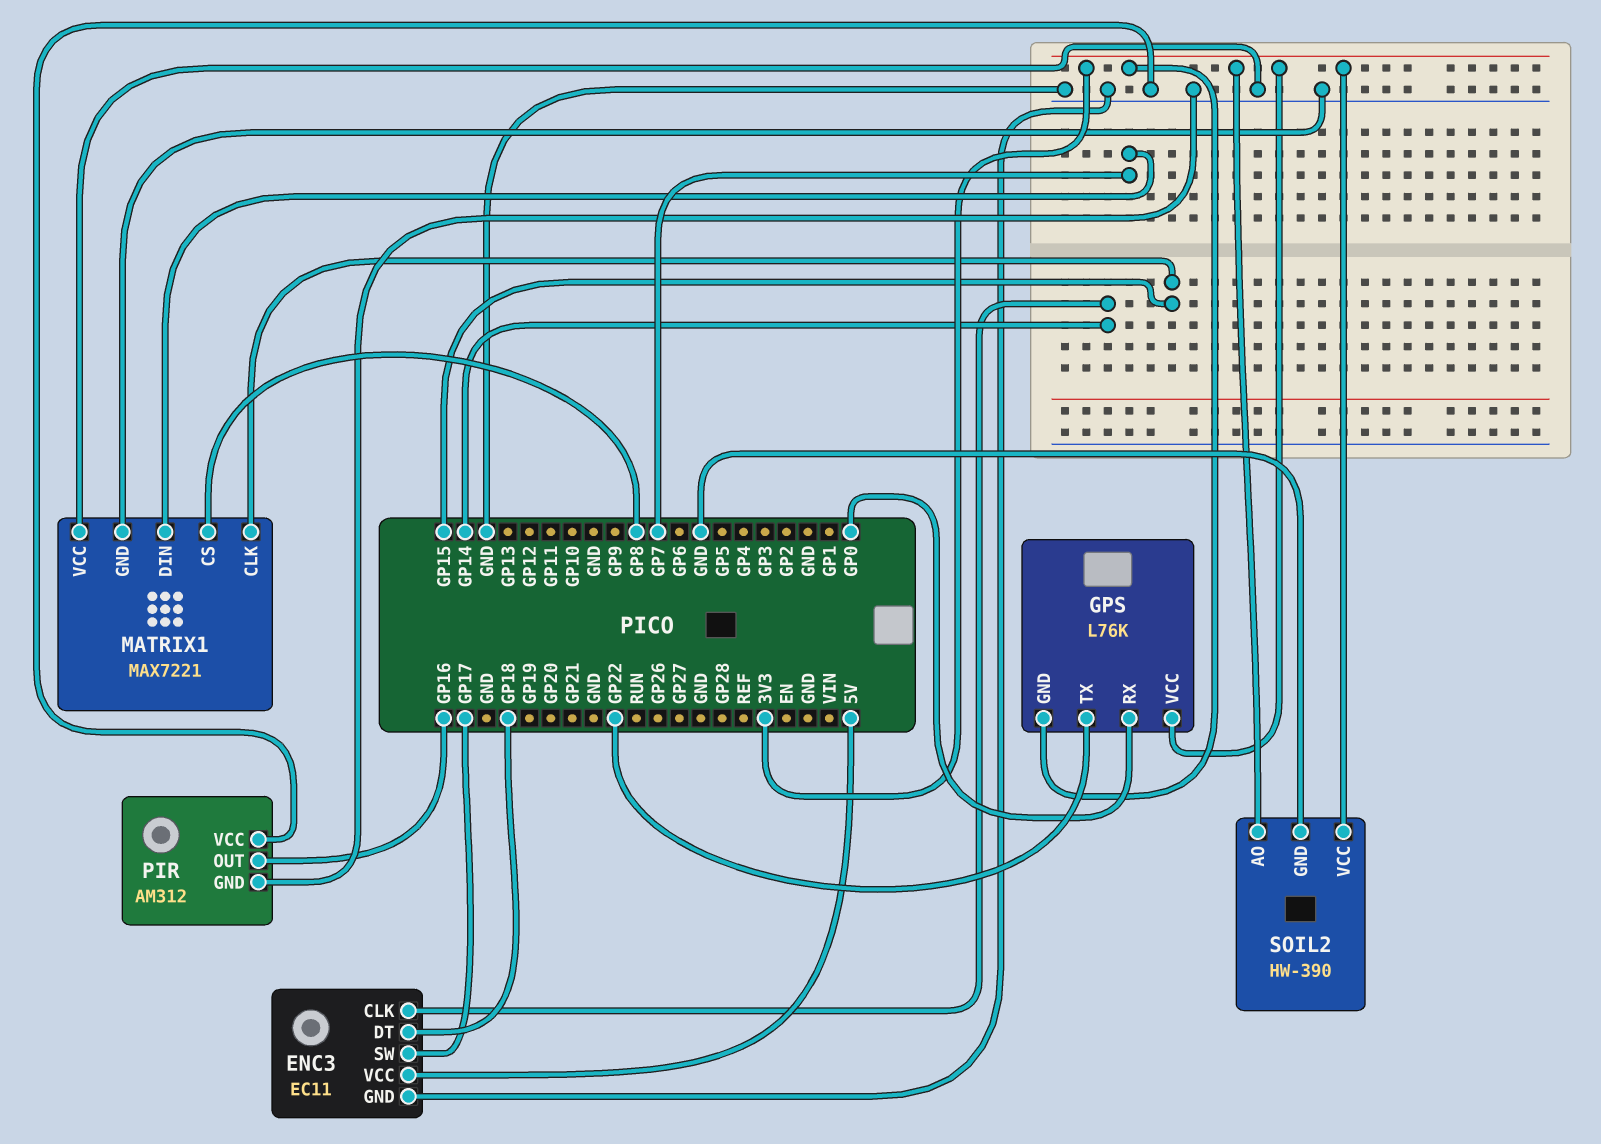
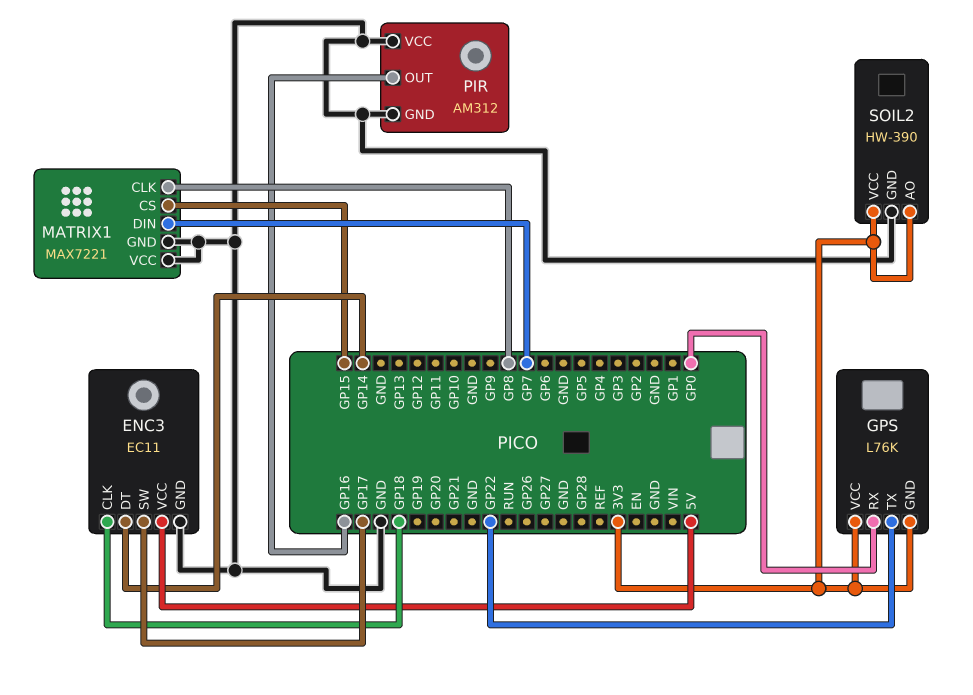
ENC3 pin CLK: GP14 -> GP18
ENC3 pin DT: GP18 -> GP14
MATRIX1 pin CLK: GP15 -> GP8
MATRIX1 pin CS: GP8 -> GP15

